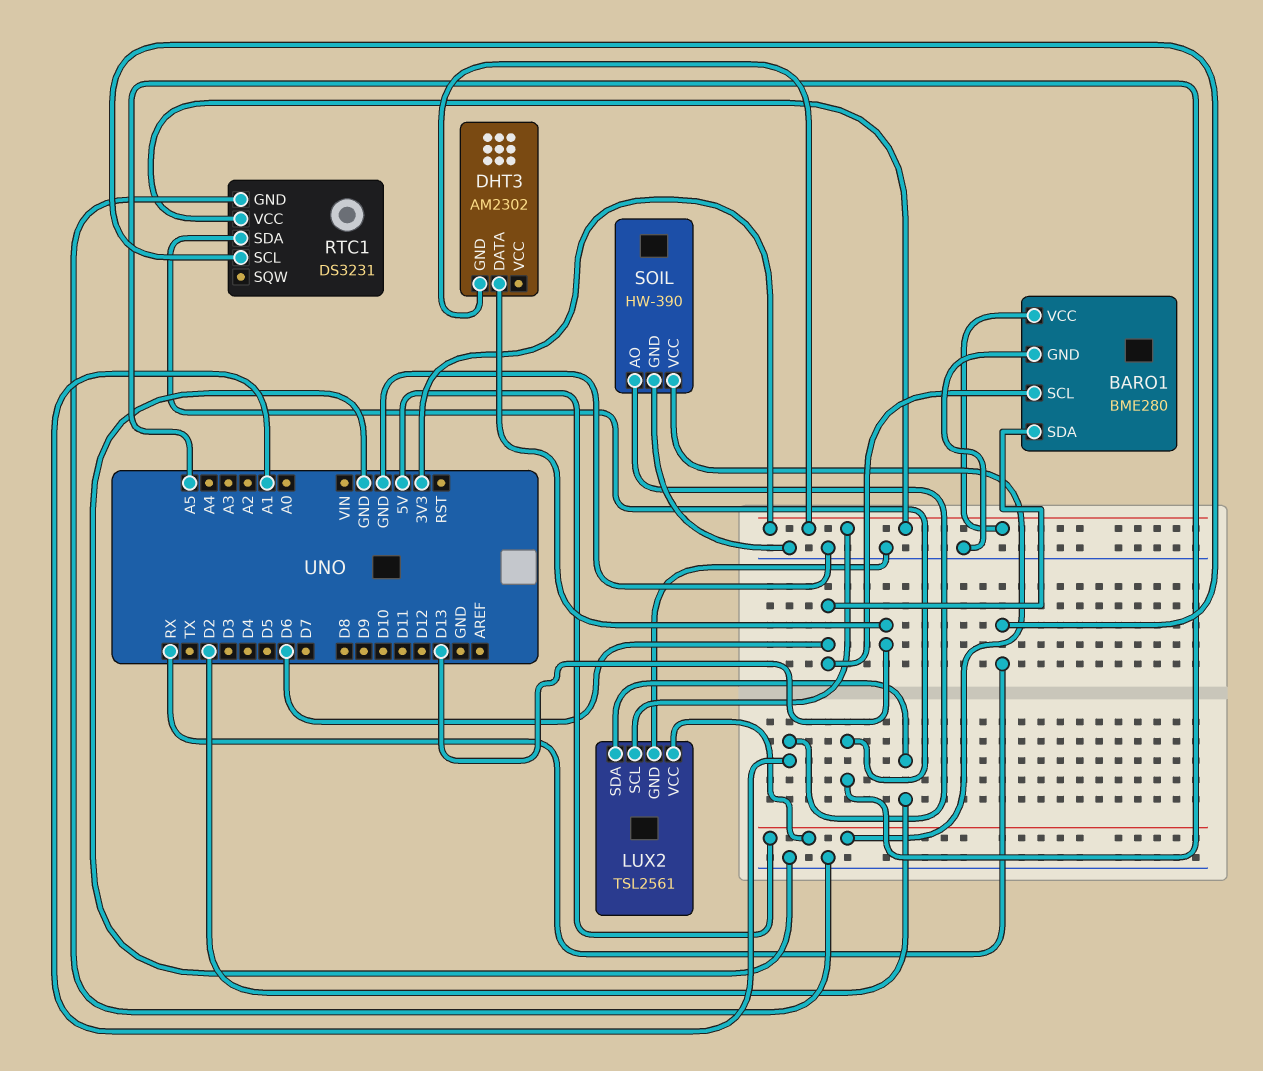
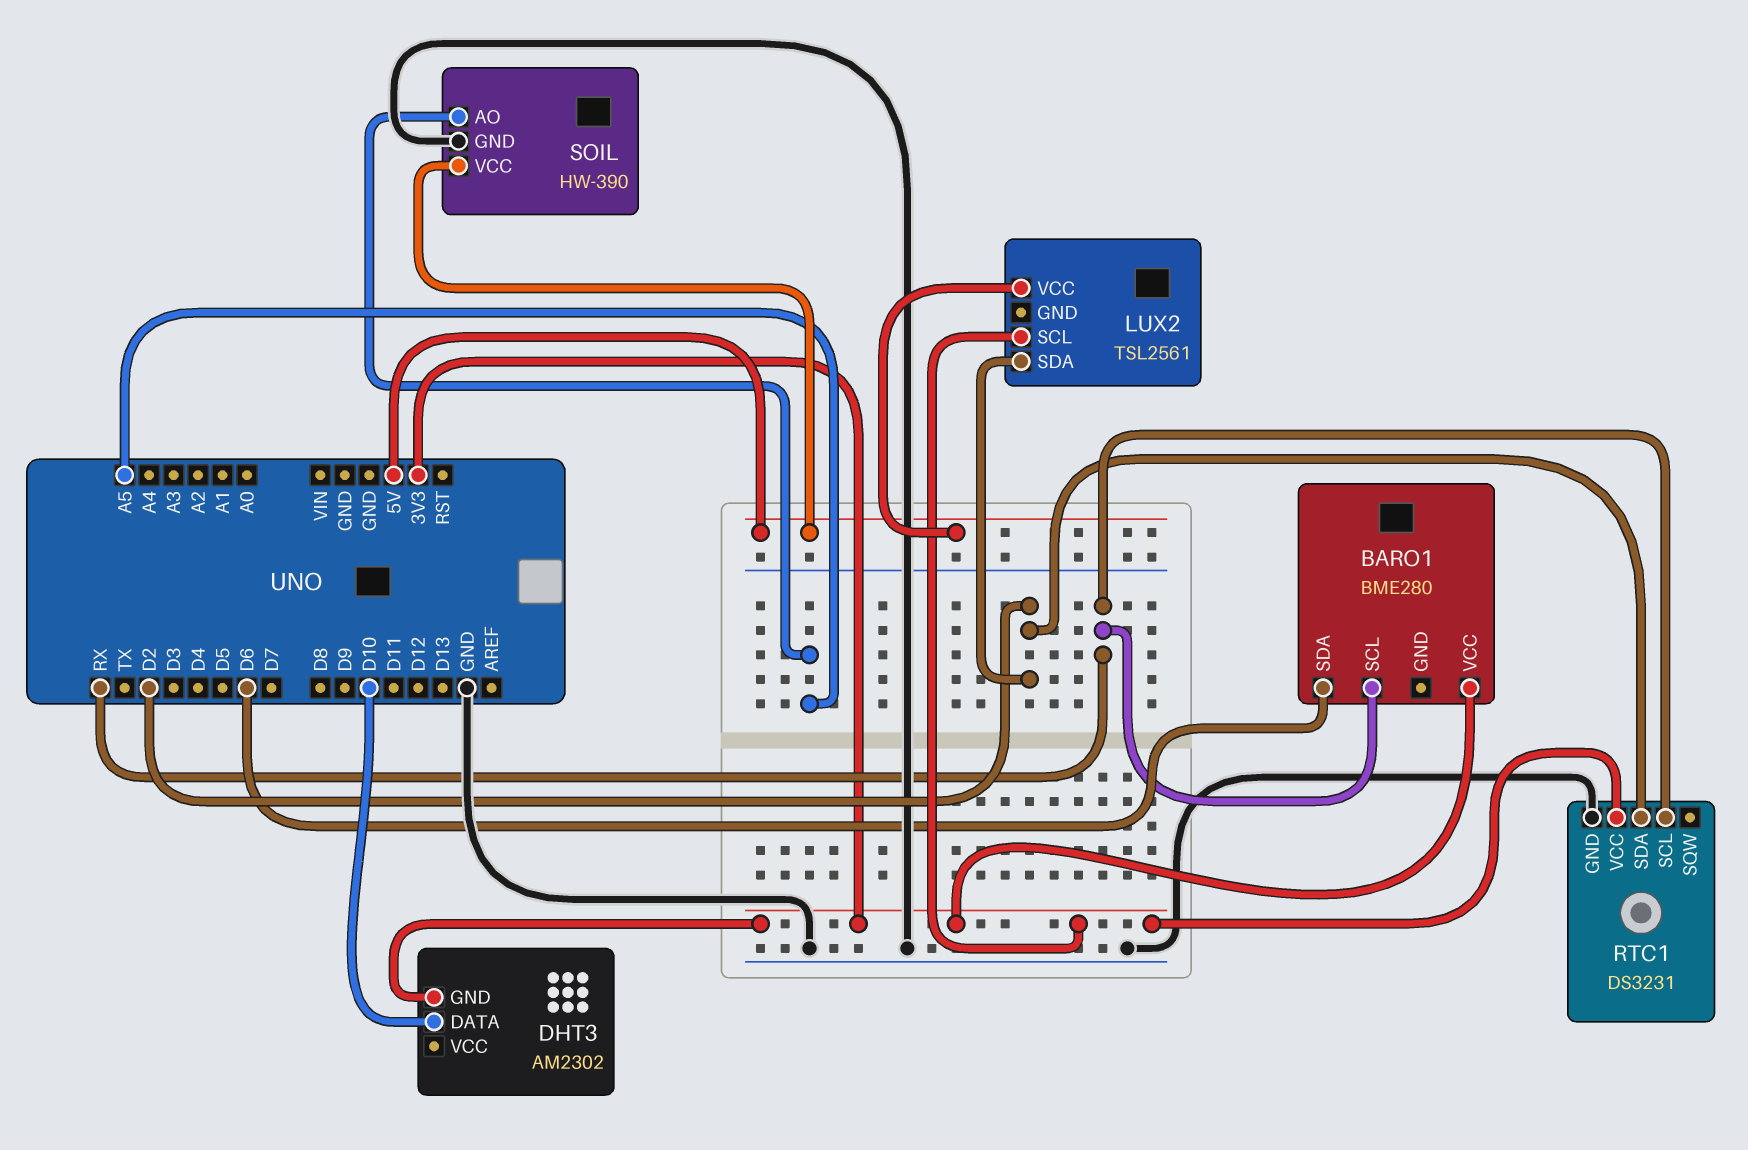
BARO1 pin GND: GND -> none
BARO1 pin SCL: D6 -> RX
DHT3 pin DATA: D13 -> D10
LUX2 pin GND: GND -> none
RTC1 pin SDA: A5 -> D2
SOIL pin AO: A1 -> A5

